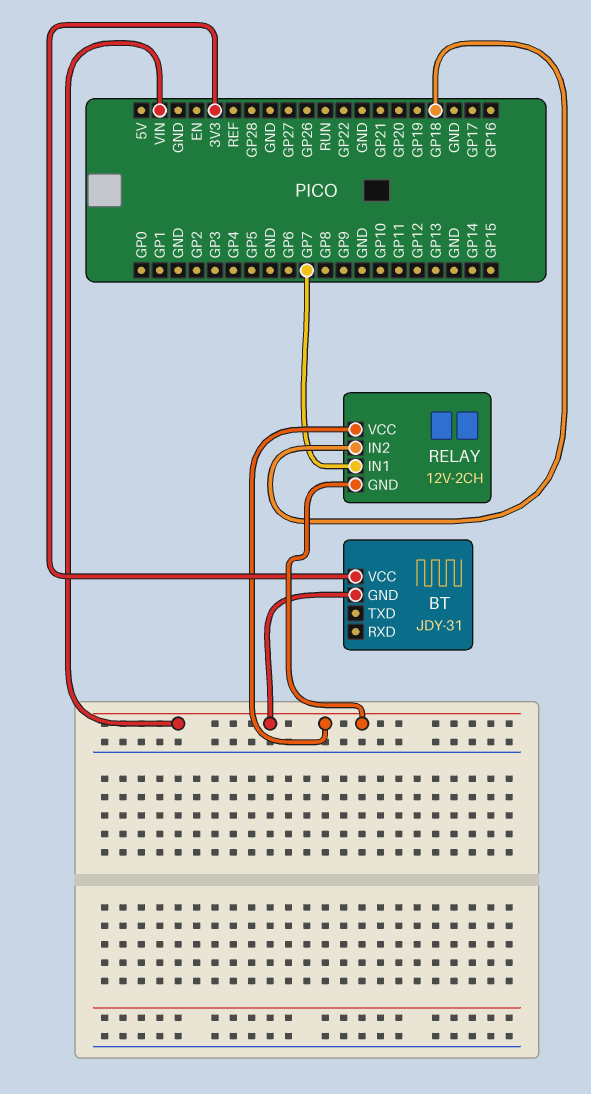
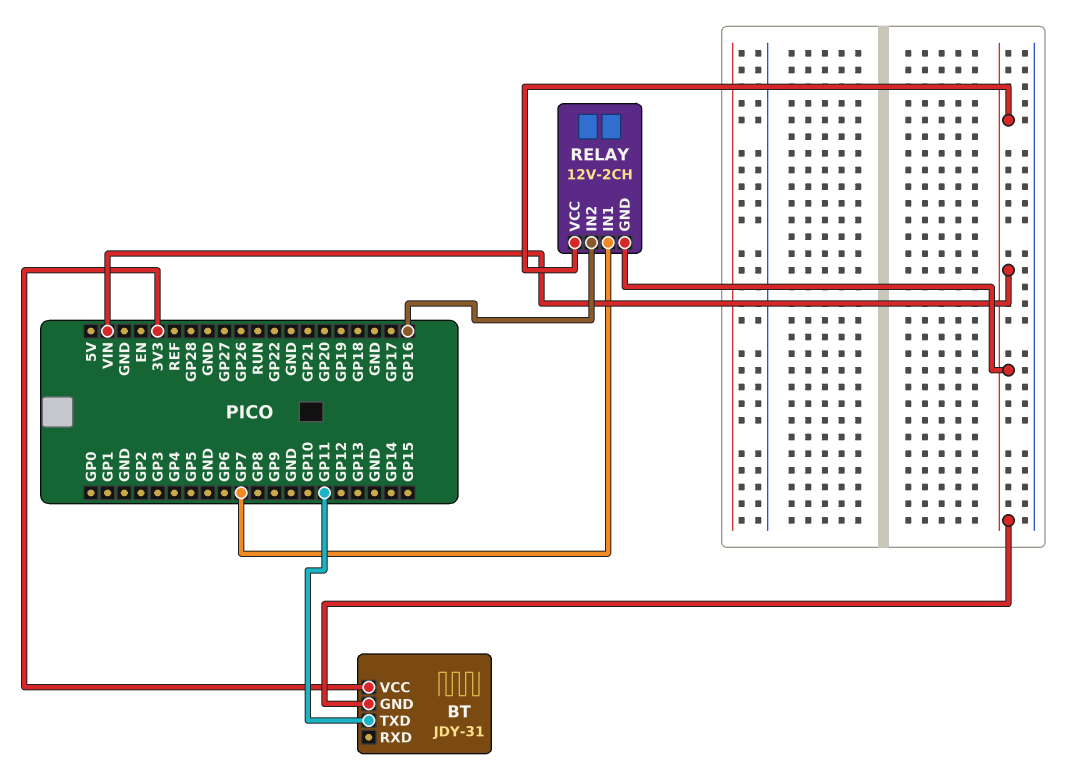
BT pin TXD: none -> GP11
RELAY pin IN2: GP18 -> GP16

